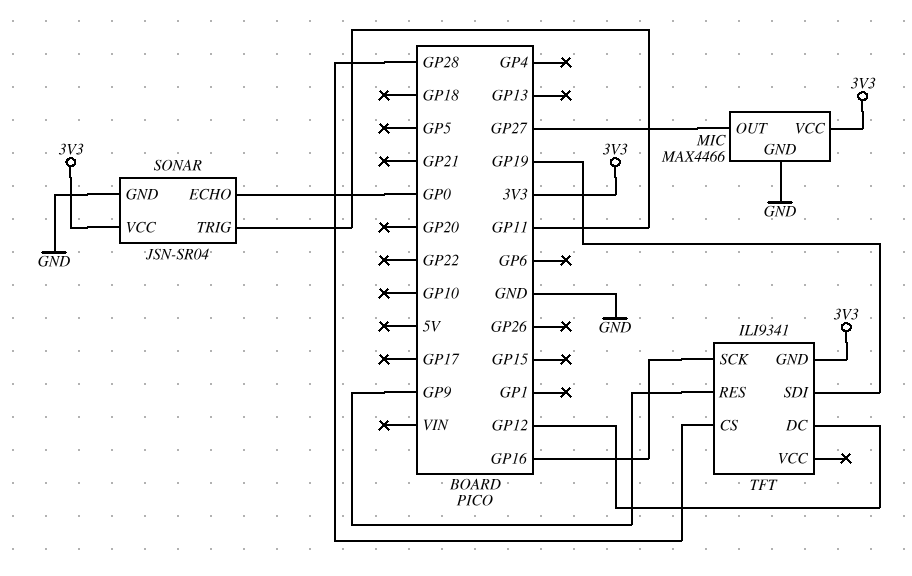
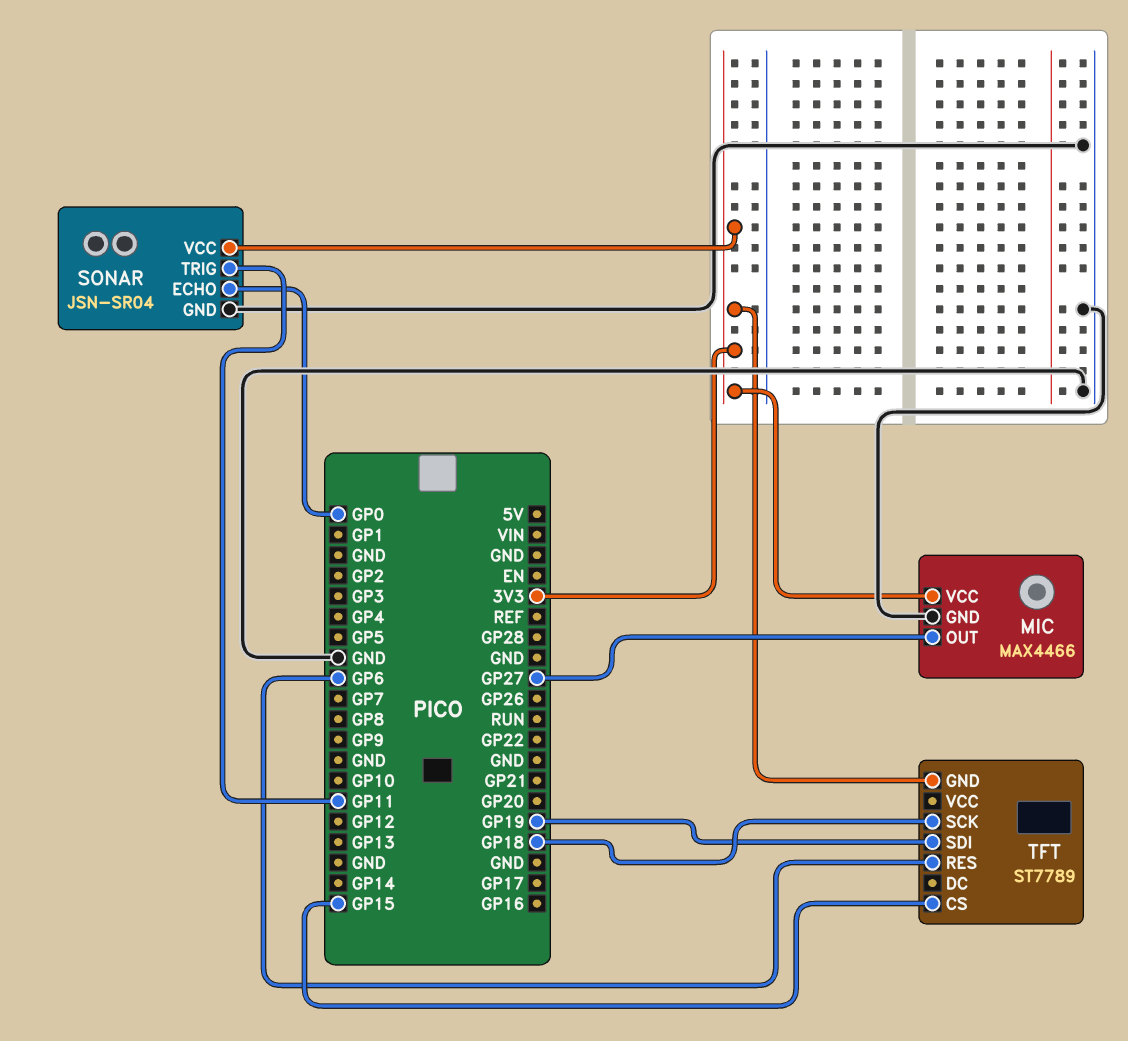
TFT: ILI9341 -> ST7789
TFT pin CS: GP28 -> GP15
TFT pin DC: GP12 -> none
TFT pin RES: GP9 -> GP6
TFT pin SCK: GP16 -> GP18

